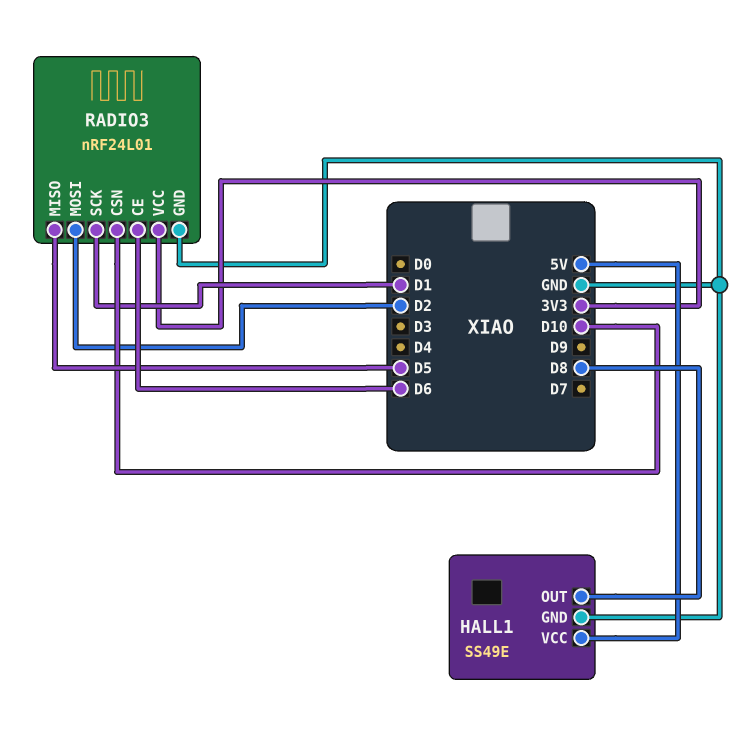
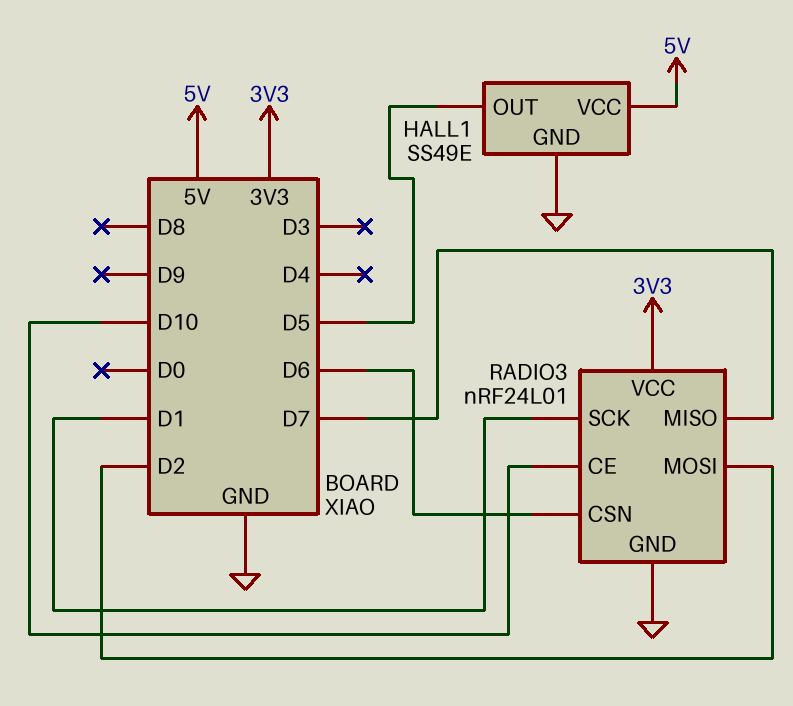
HALL1 pin OUT: D8 -> D5
RADIO3 pin CE: D6 -> D10
RADIO3 pin CSN: D10 -> D6
RADIO3 pin MISO: D5 -> D7

